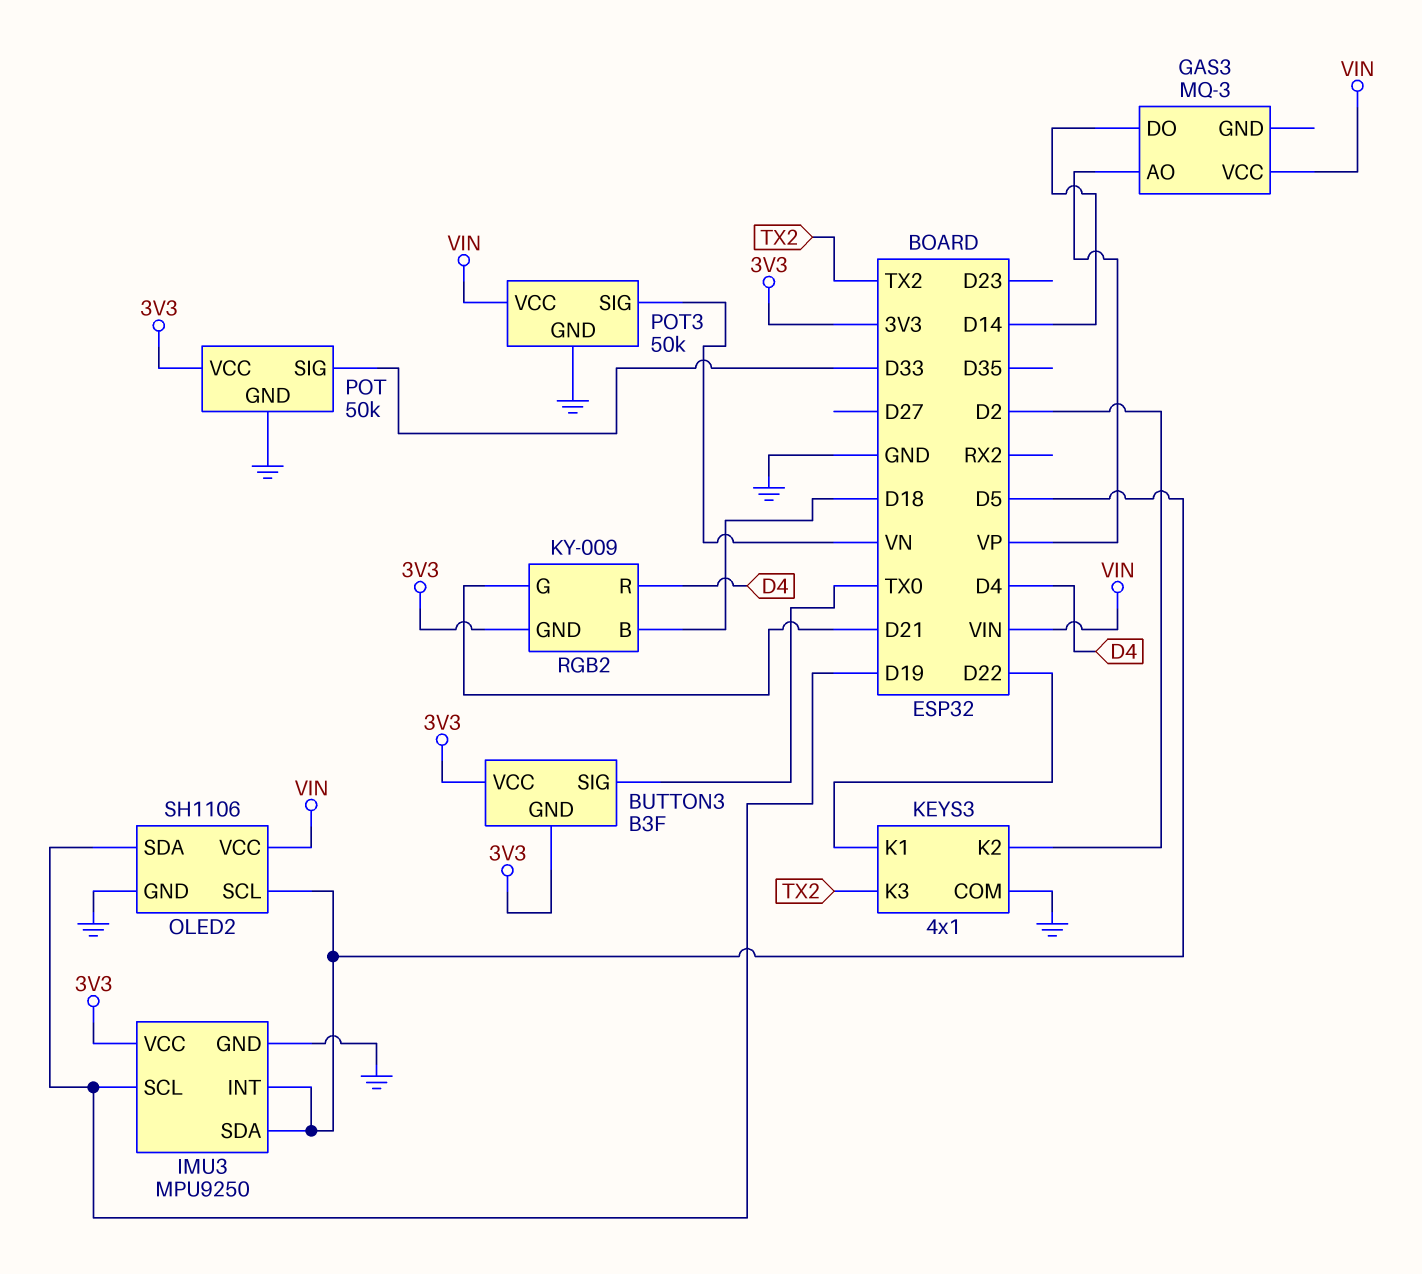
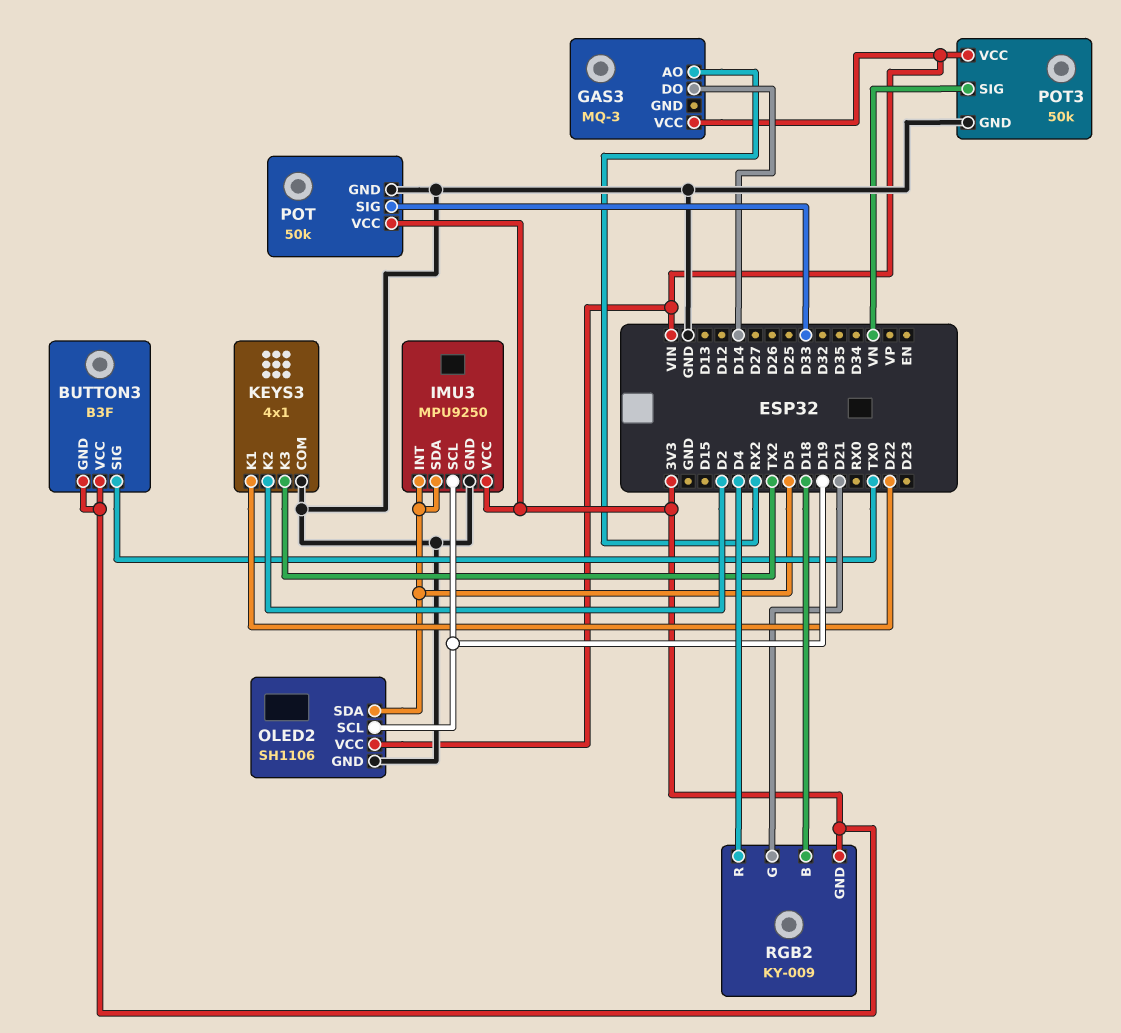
GAS3 pin AO: VP -> RX2
OLED2 pin SCL: D5 -> D19
OLED2 pin SDA: D19 -> D5

